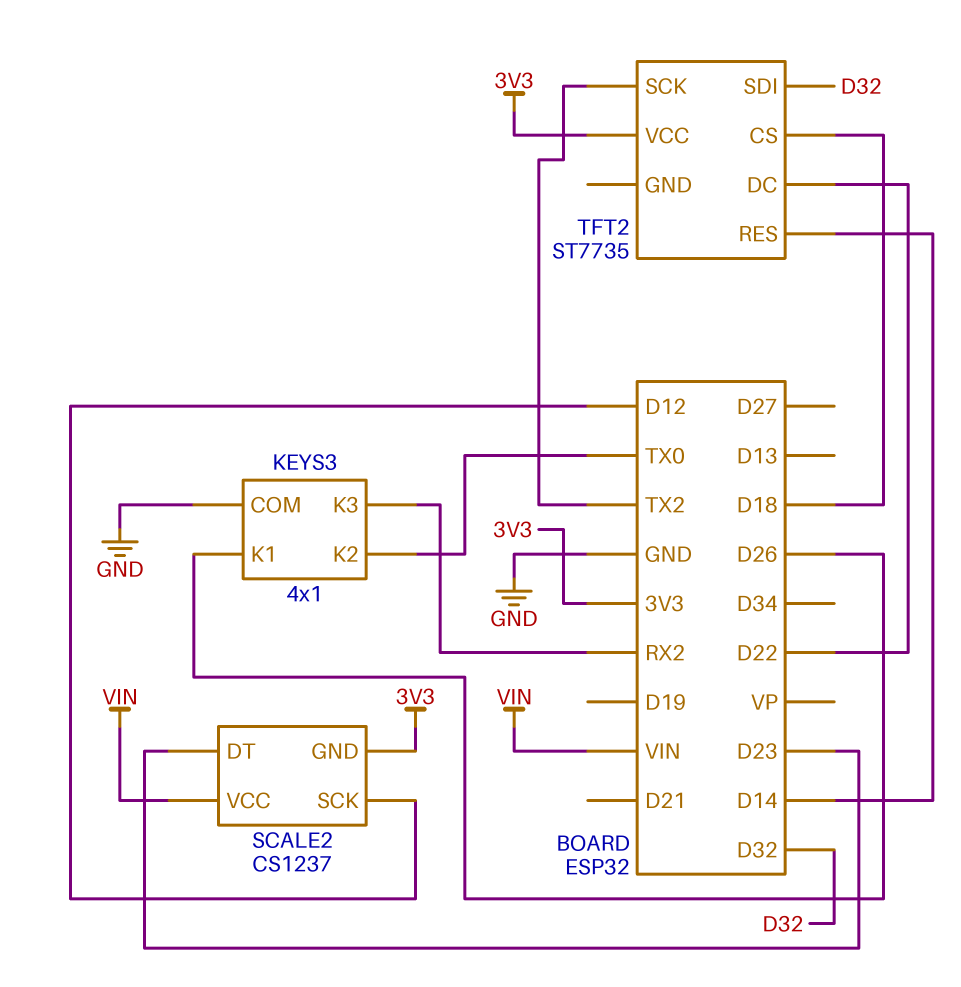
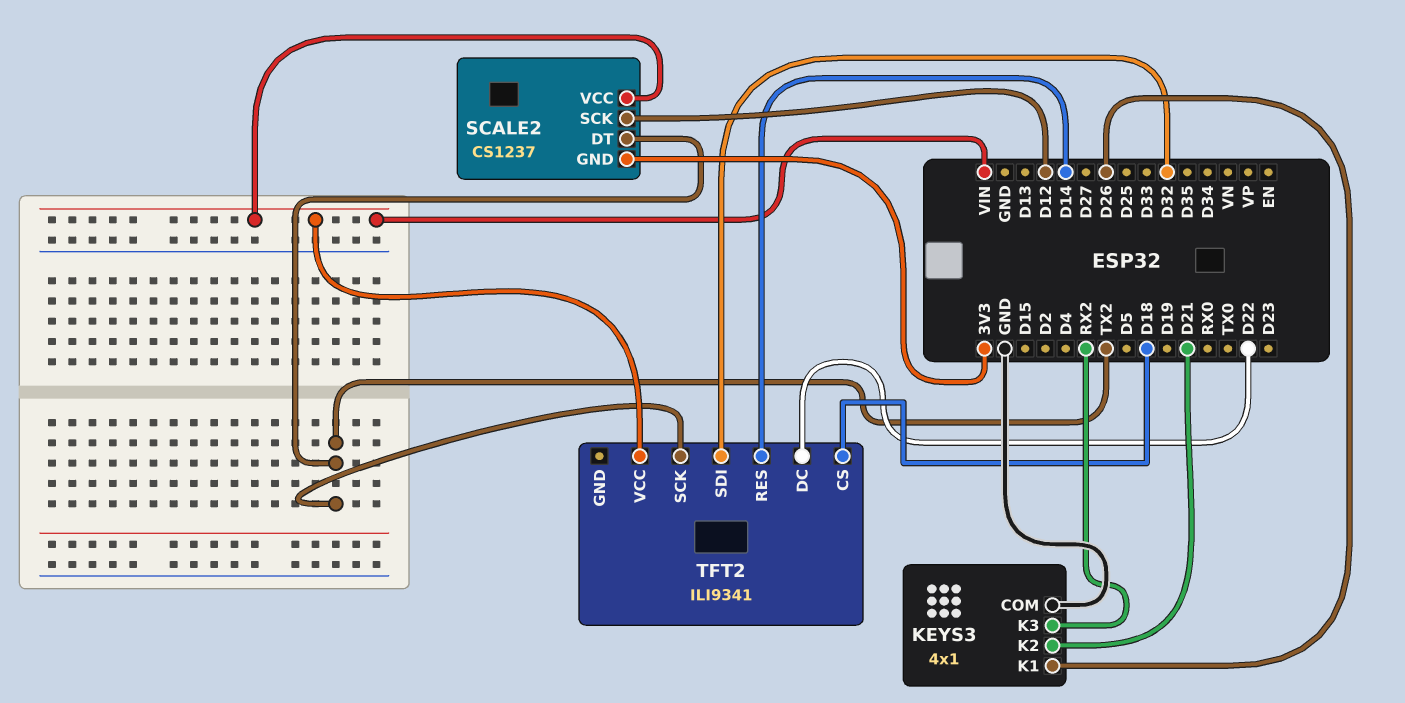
KEYS3 pin K2: TX0 -> D21
SCALE2 pin DT: D23 -> TX2
TFT2: ST7735 -> ILI9341
TFT2 pin VCC: 3V3 -> VIN

